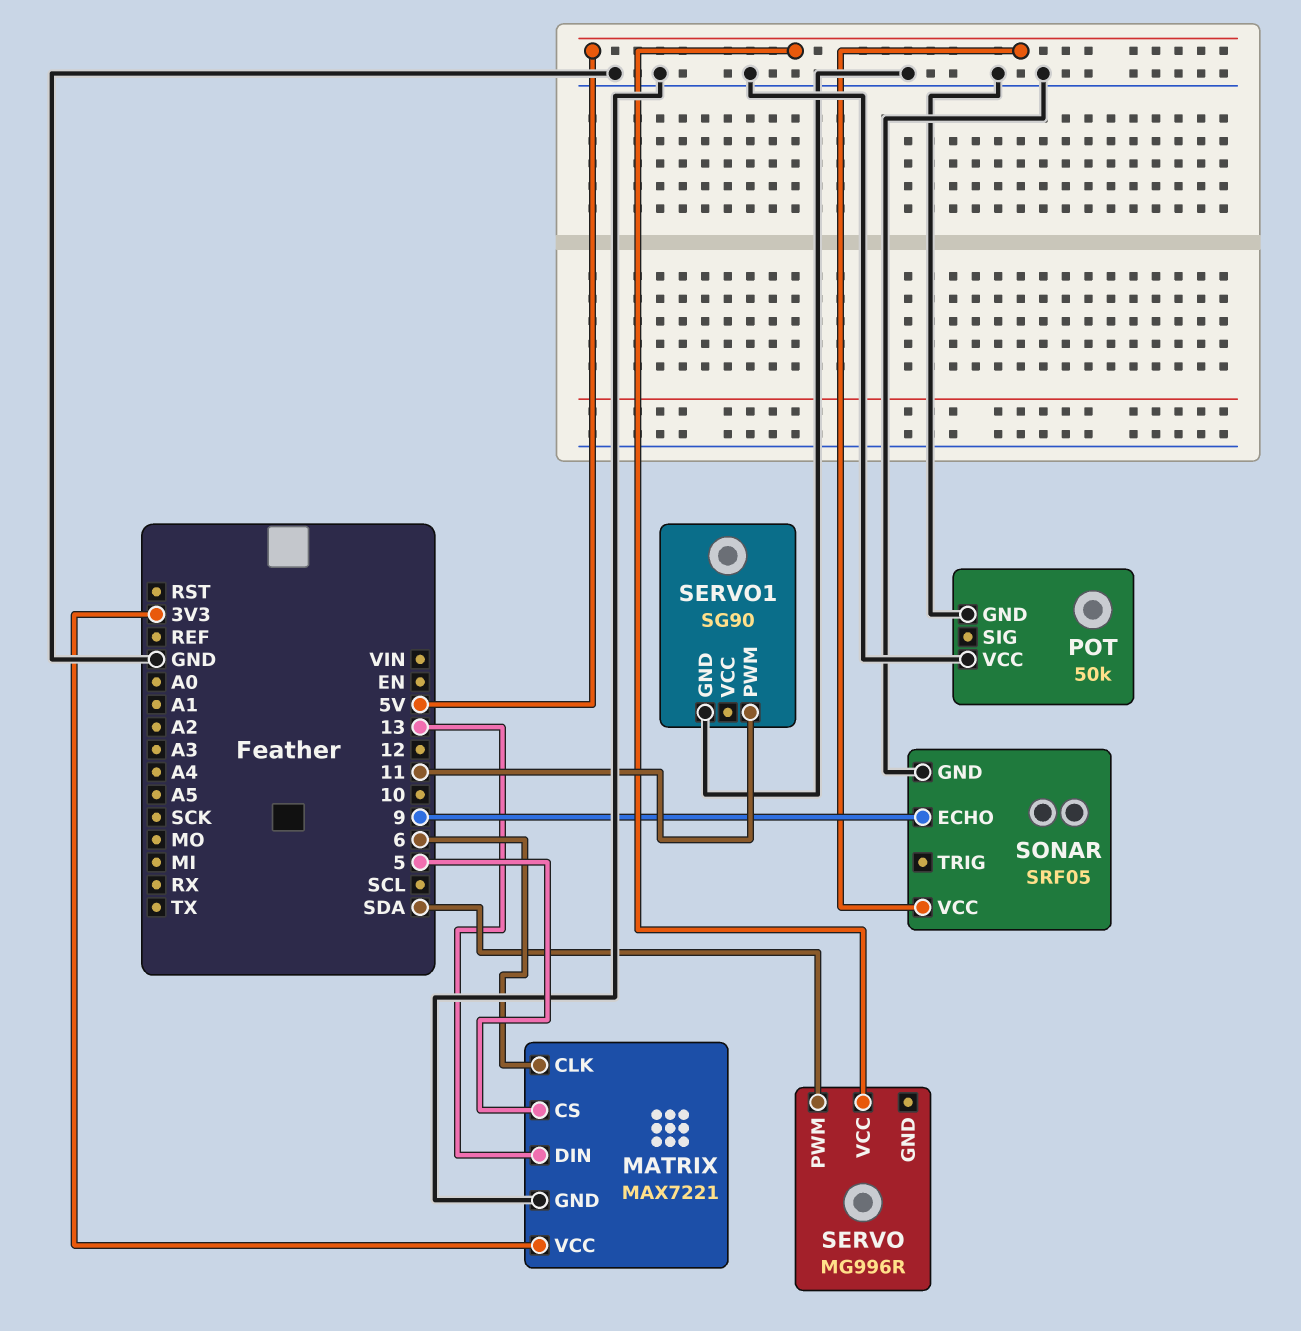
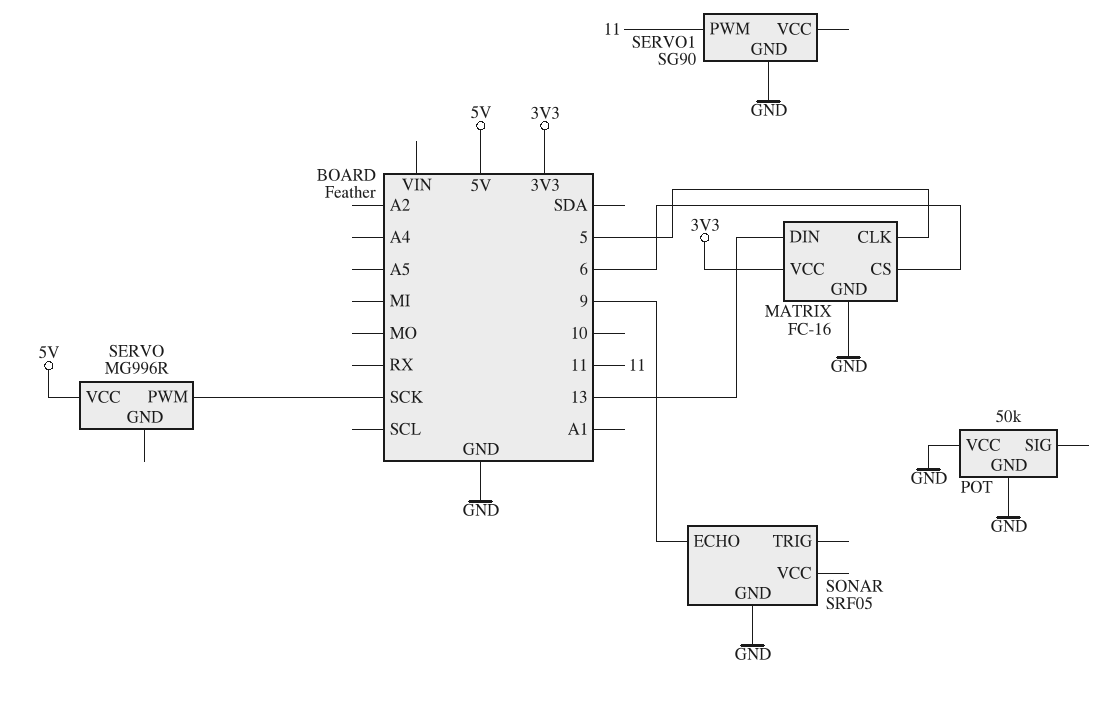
MATRIX: MAX7221 -> FC-16
MATRIX pin CLK: 6 -> 5
MATRIX pin CS: 5 -> 6
SERVO pin PWM: SDA -> SCK
SONAR pin VCC: 5V -> none

